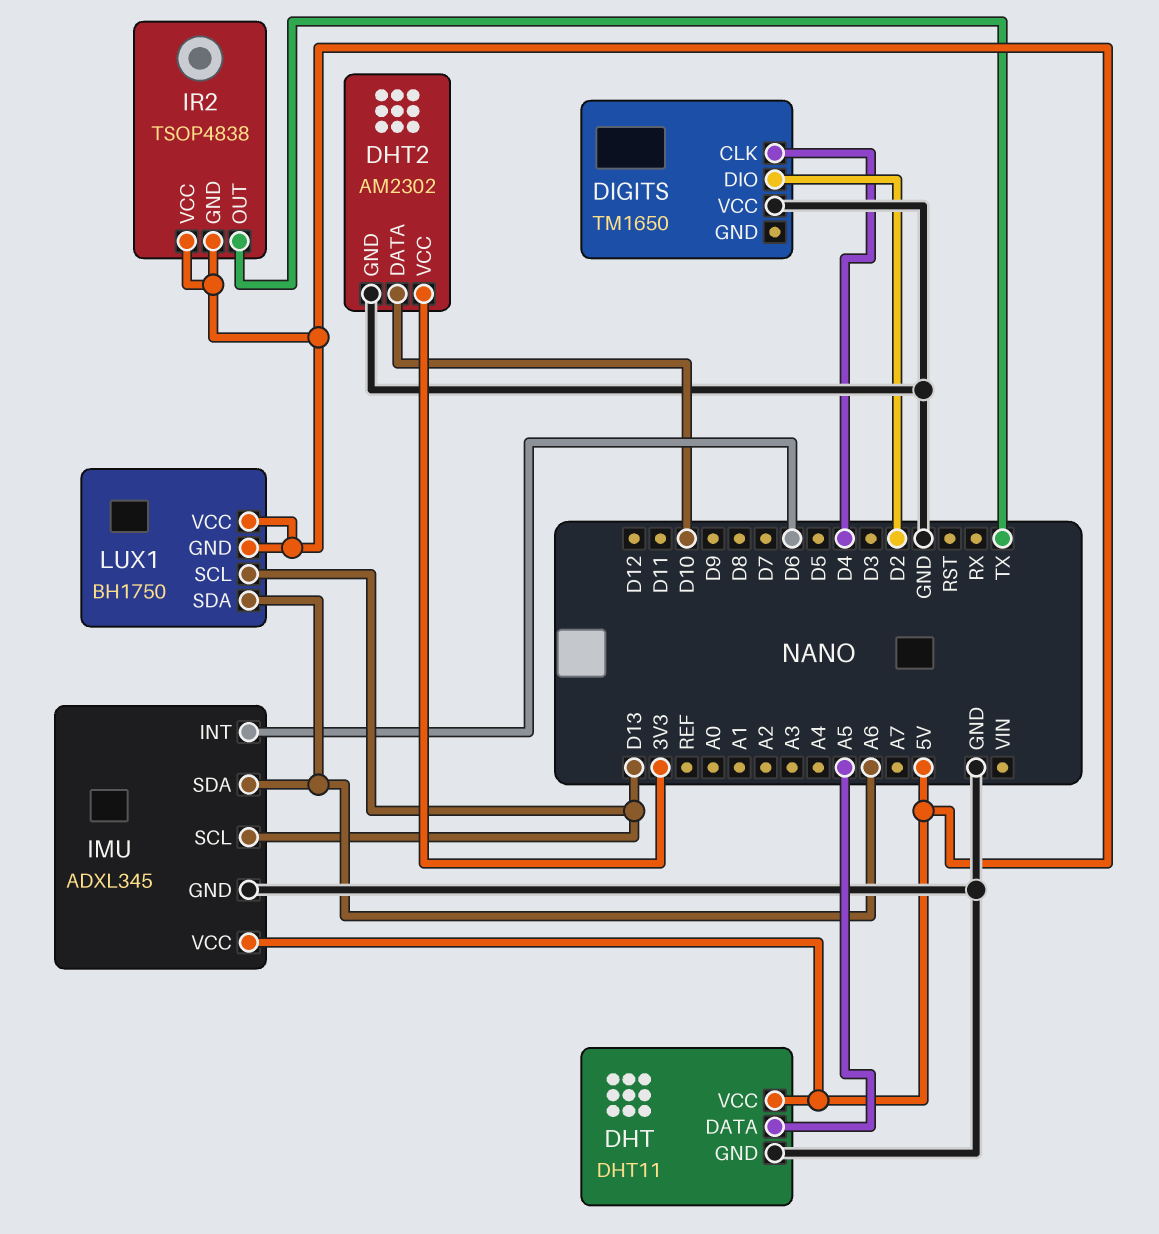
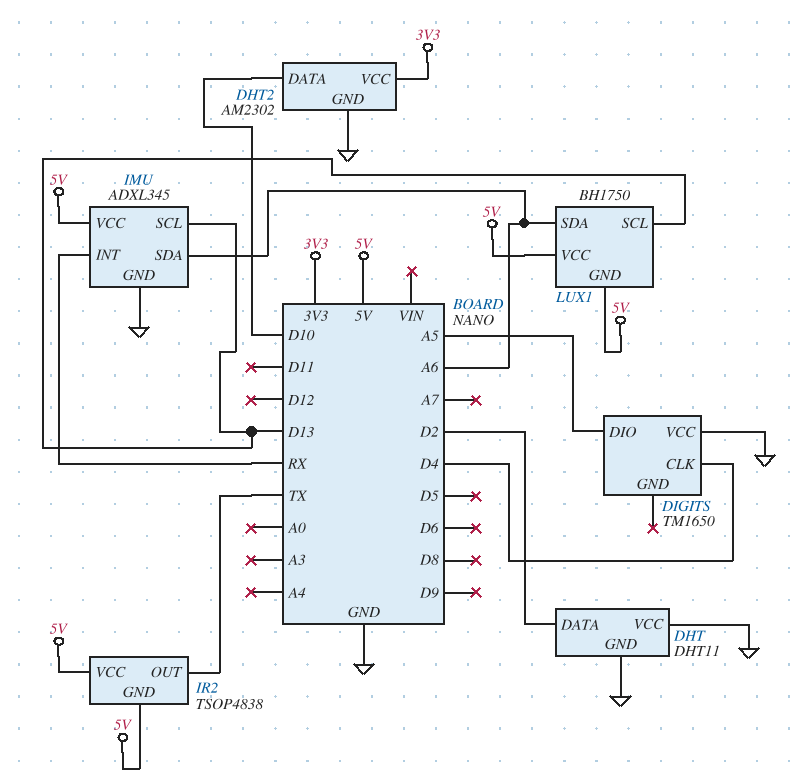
DHT pin DATA: A5 -> D2
DHT pin VCC: 5V -> GND
DIGITS pin DIO: D2 -> A5
IMU pin INT: D6 -> RX

